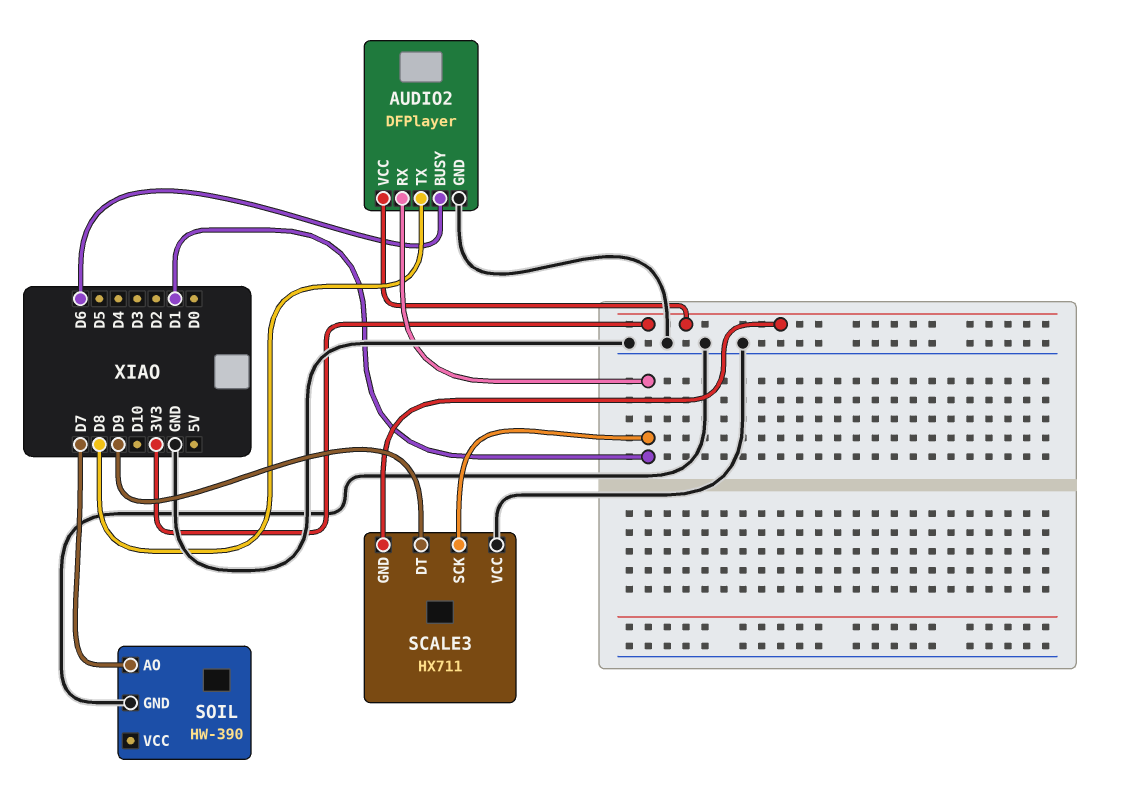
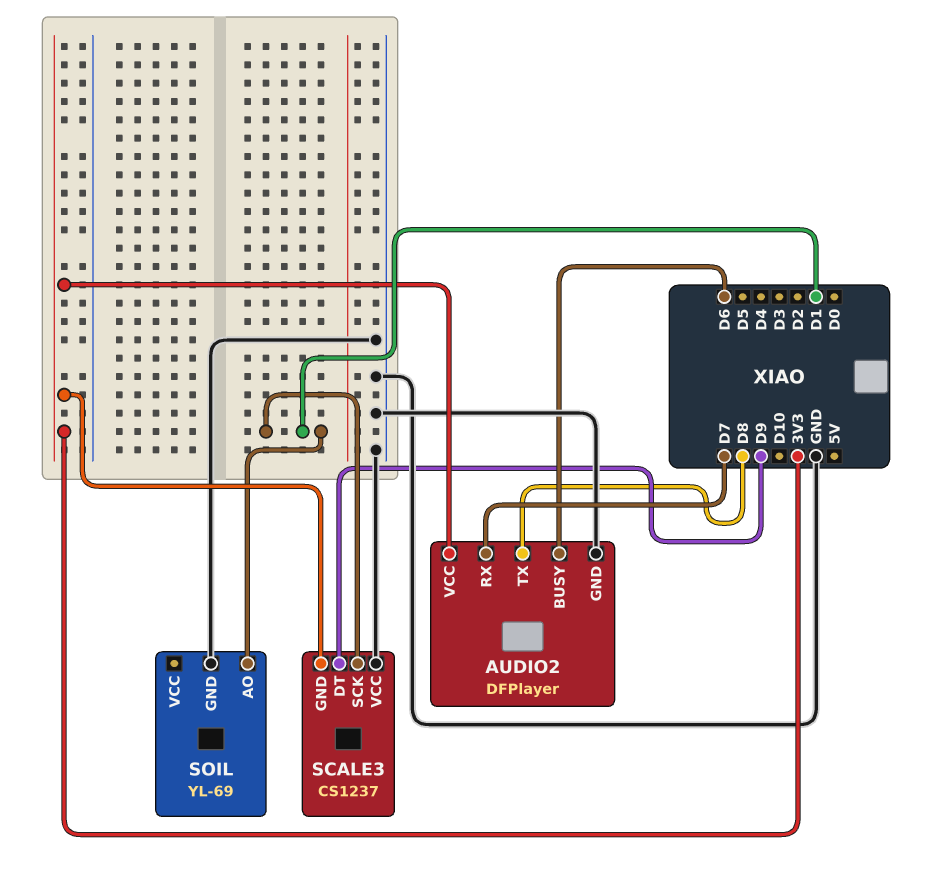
AUDIO2 pin RX: D1 -> D7
SCALE3: HX711 -> CS1237
SOIL: HW-390 -> YL-69
SOIL pin AO: D7 -> D1

